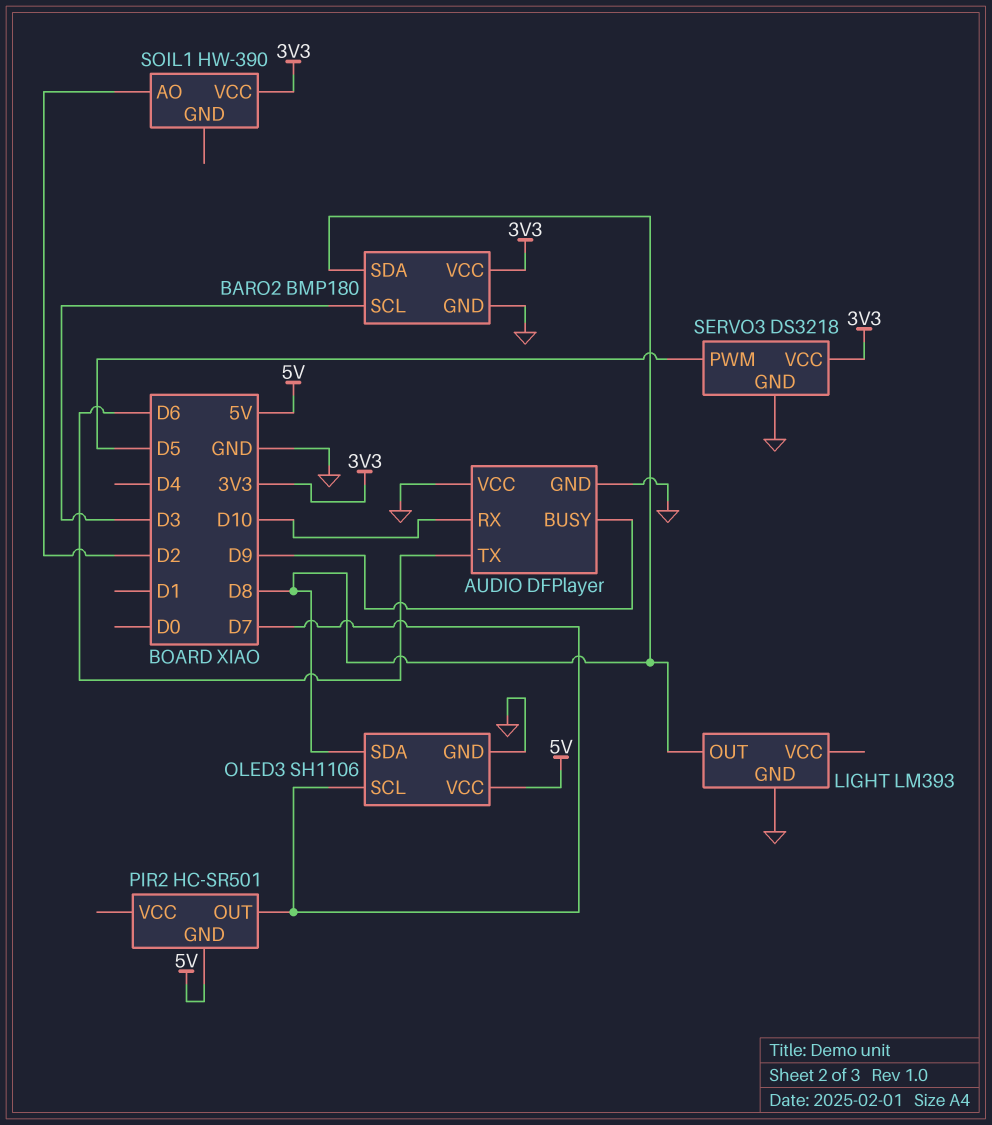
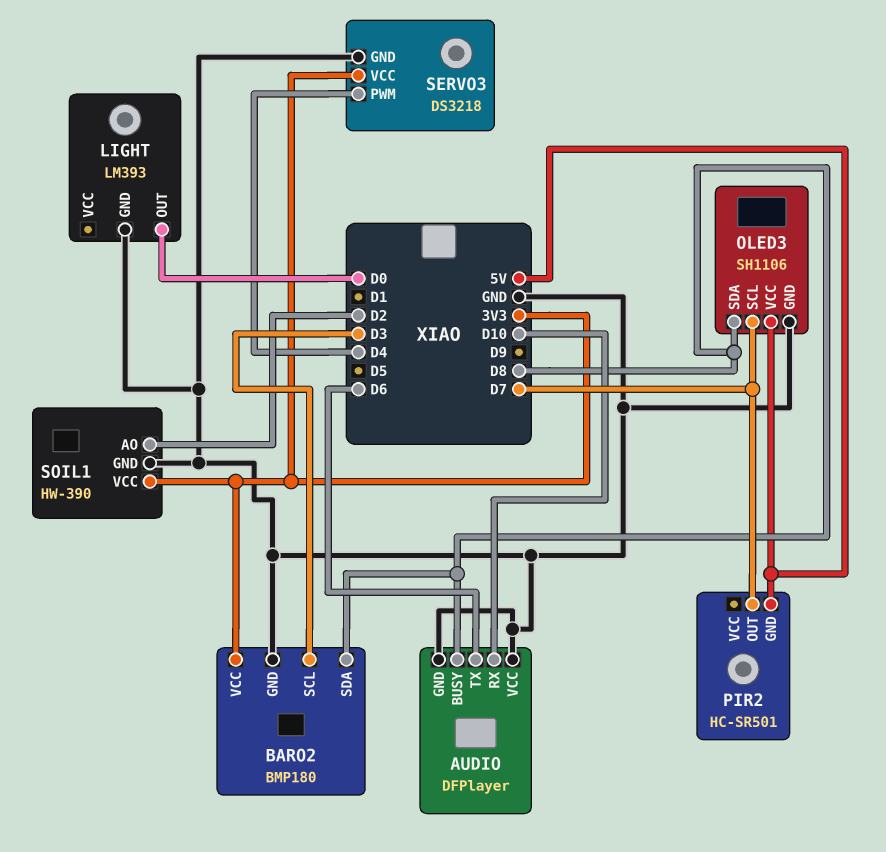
AUDIO pin BUSY: D9 -> D8
LIGHT pin OUT: D8 -> D0
SERVO3 pin PWM: D5 -> D4
SOIL1 pin GND: none -> GND

